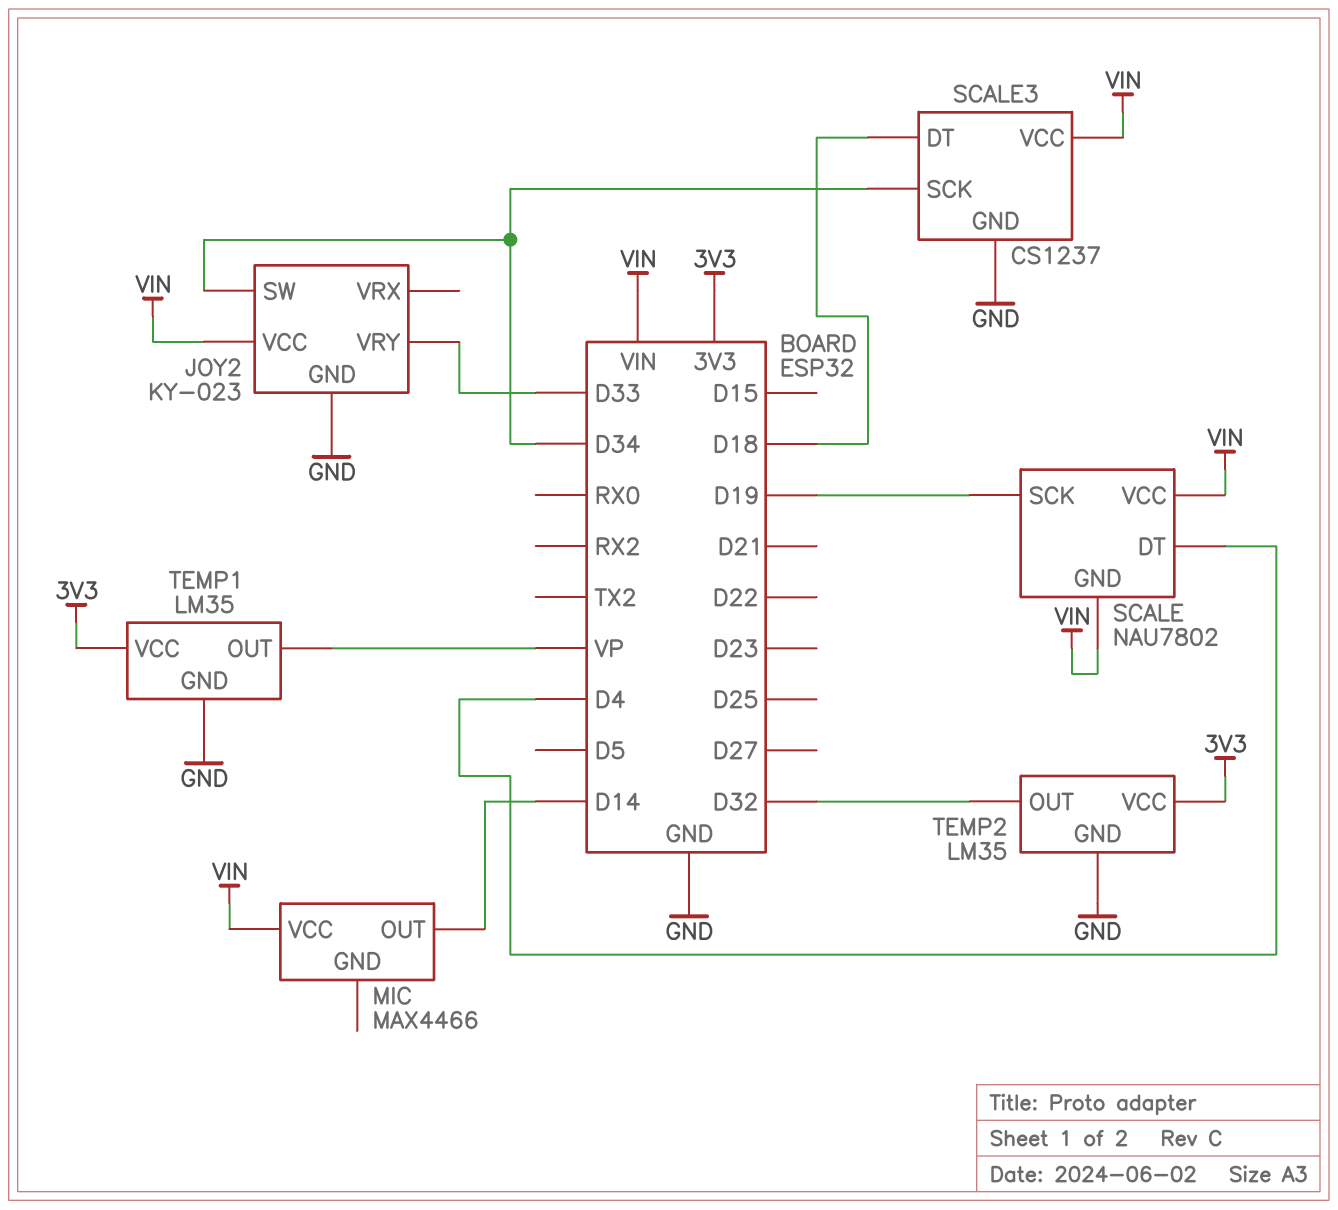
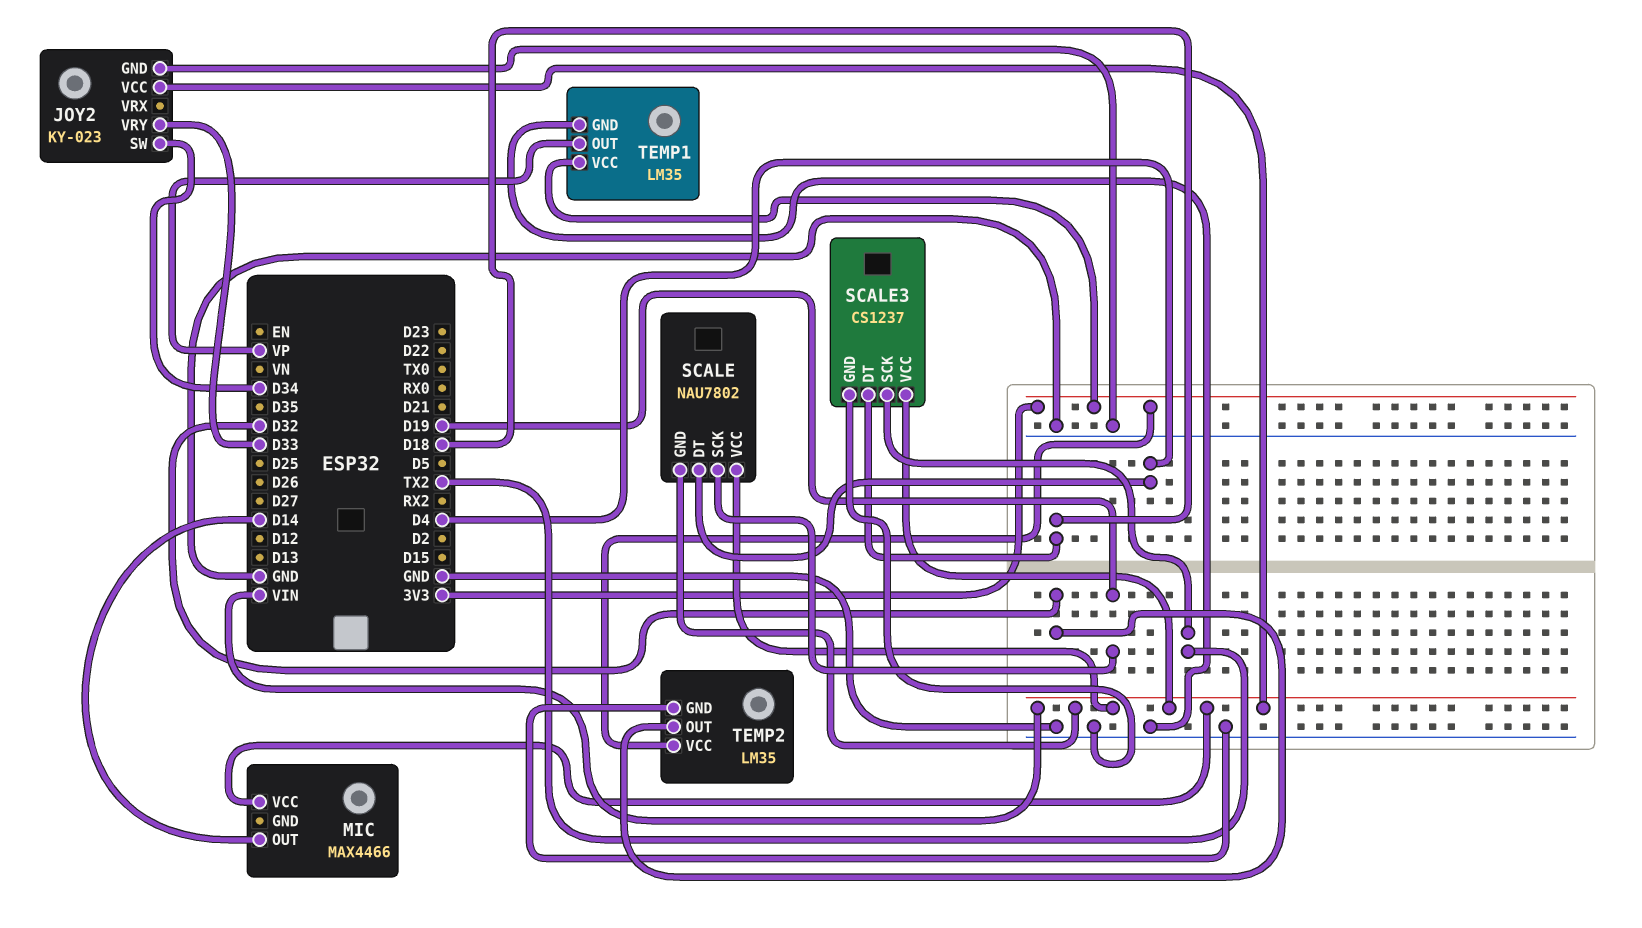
SCALE3 pin SCK: D34 -> TX2

